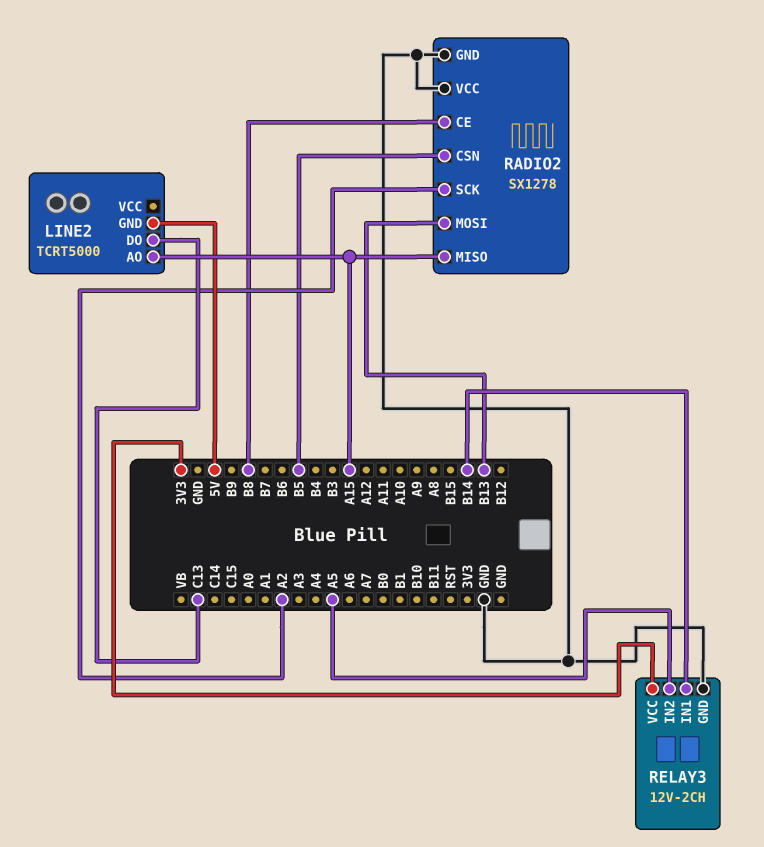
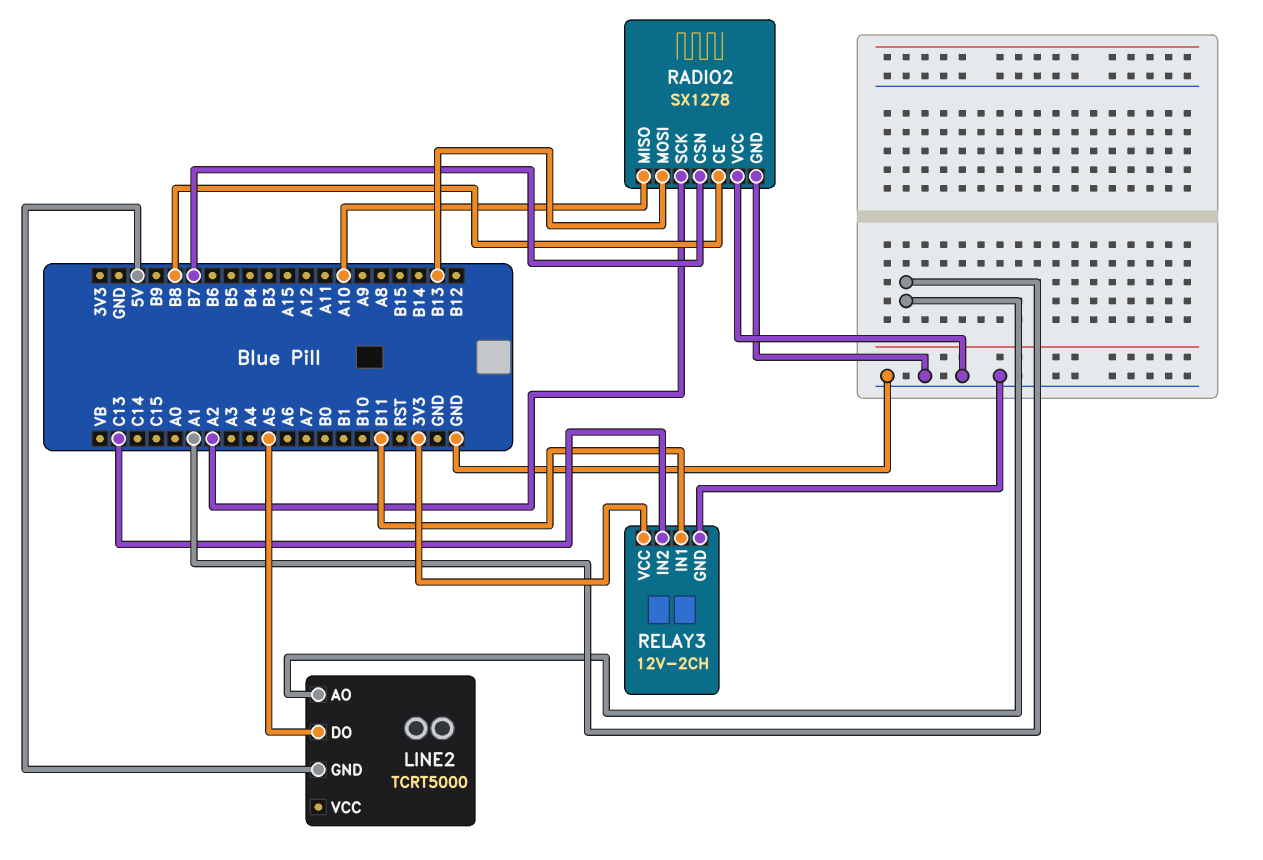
LINE2 pin AO: A15 -> A1
LINE2 pin DO: C13 -> A5
RADIO2 pin CSN: B5 -> B7
RADIO2 pin MISO: A15 -> A10
RELAY3 pin IN1: B14 -> B11
RELAY3 pin IN2: A5 -> C13

